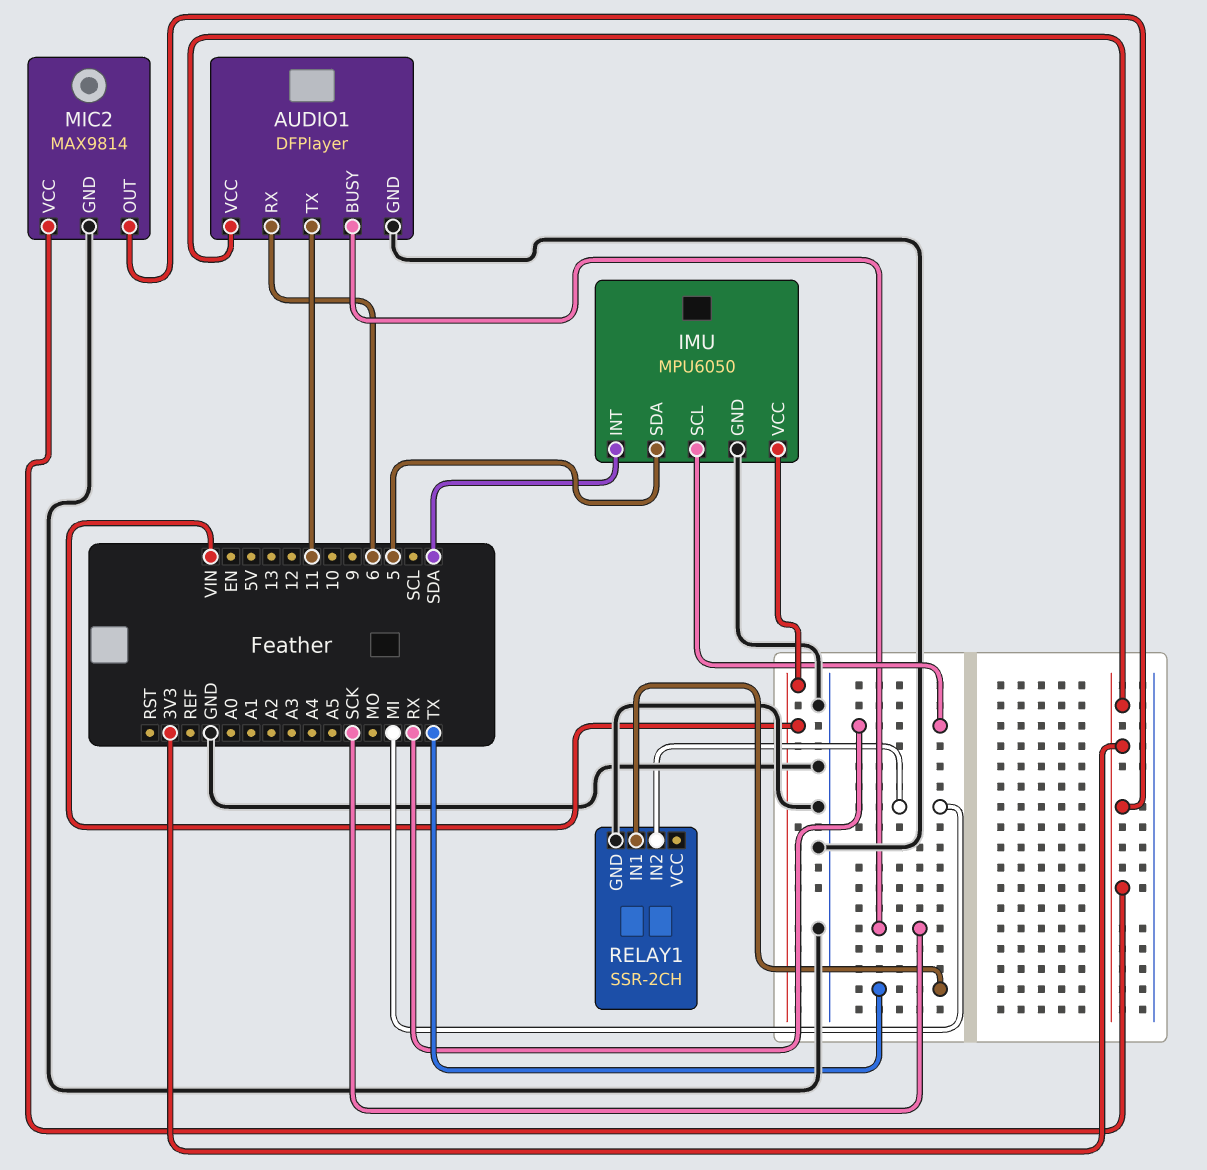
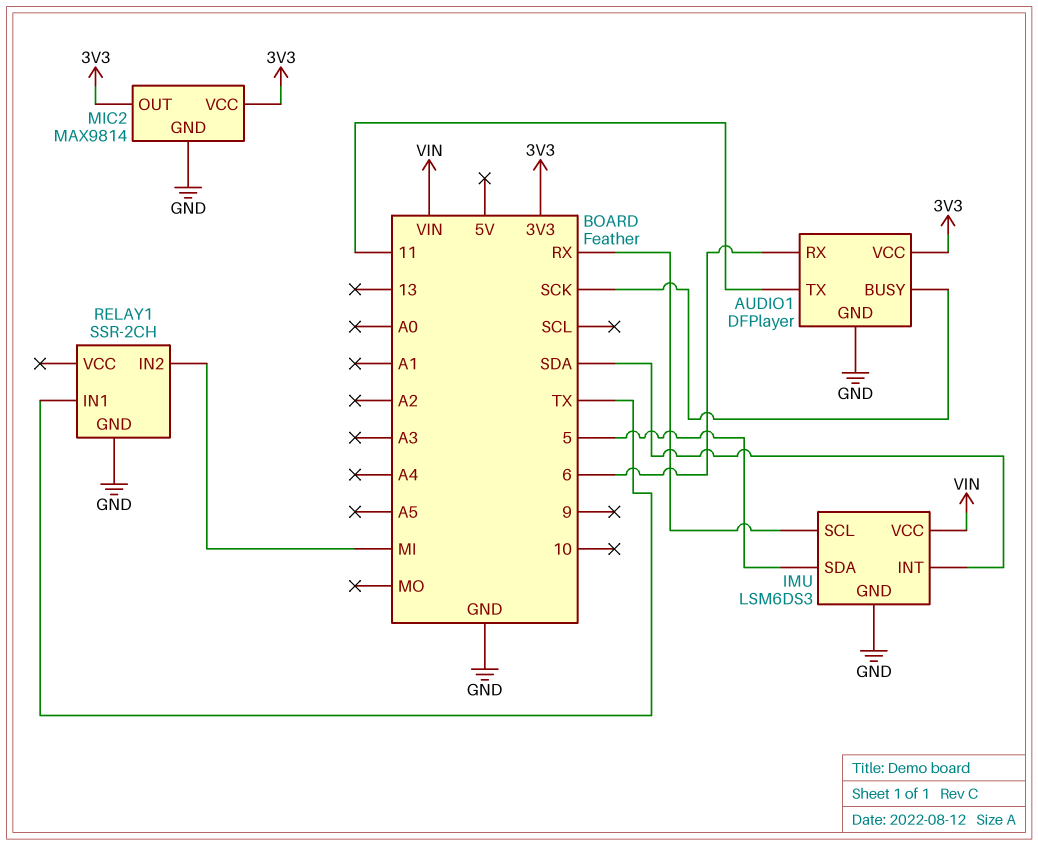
IMU: MPU6050 -> LSM6DS3

